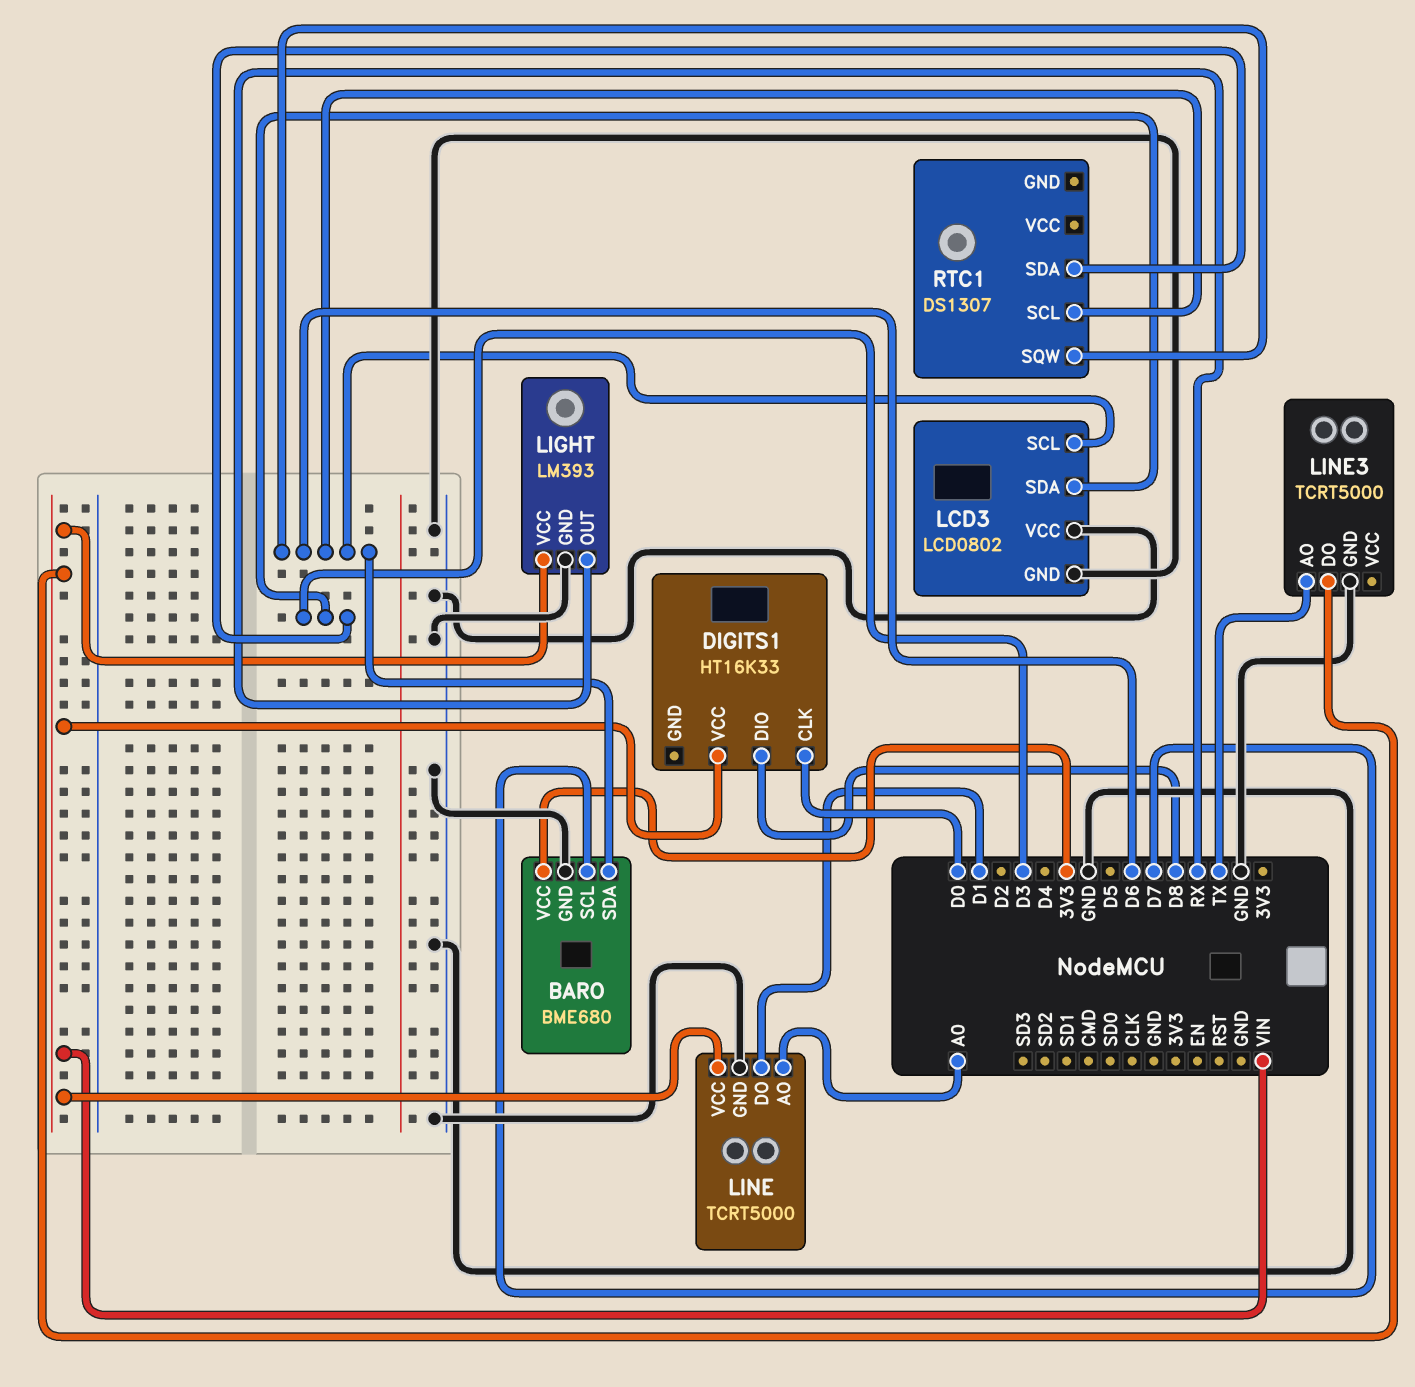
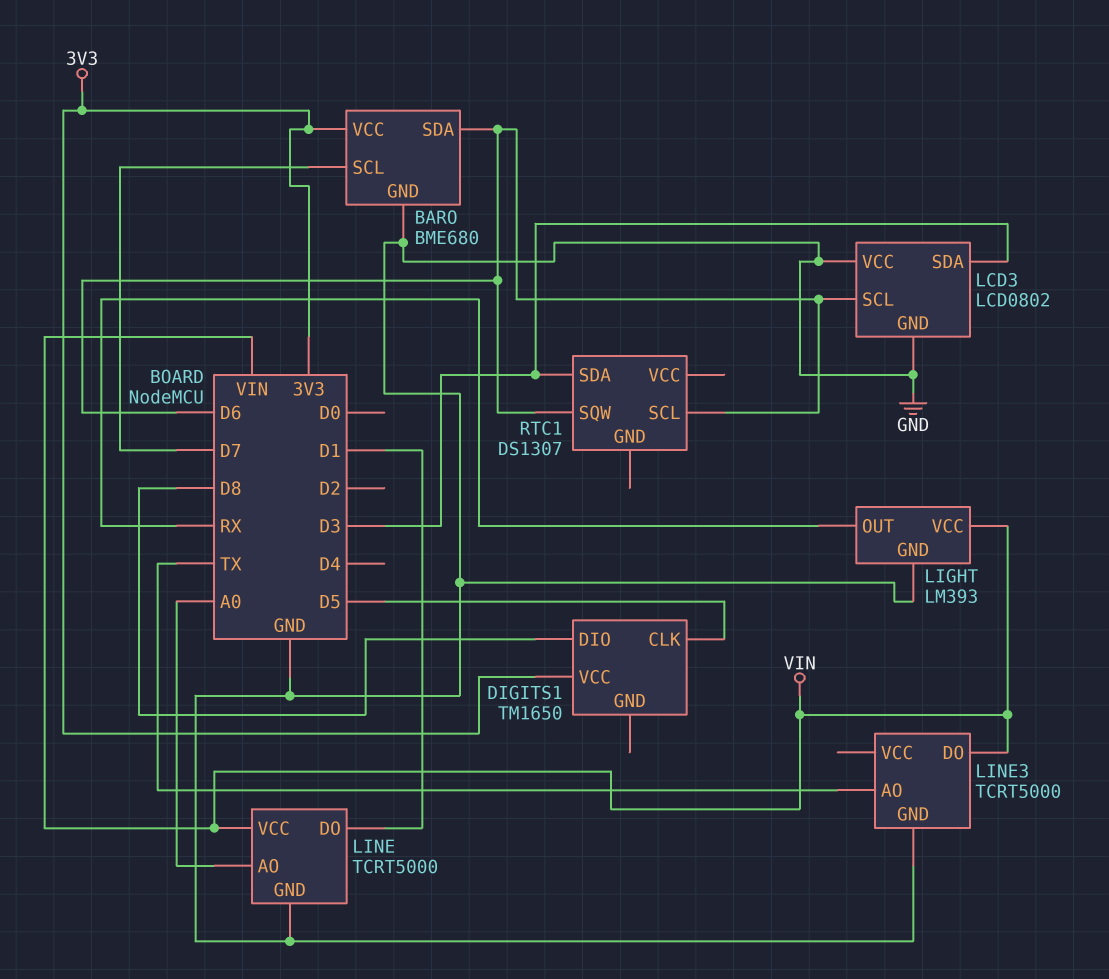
DIGITS1: HT16K33 -> TM1650
DIGITS1 pin CLK: D0 -> D5
DIGITS1 pin VCC: VIN -> 3V3

